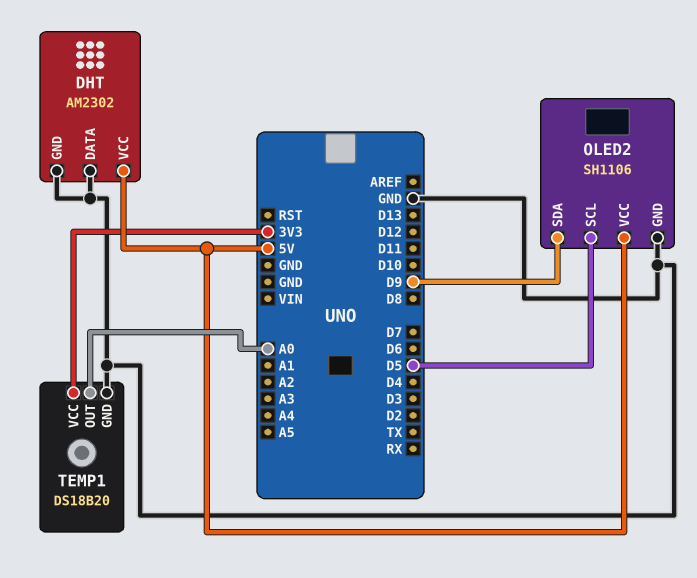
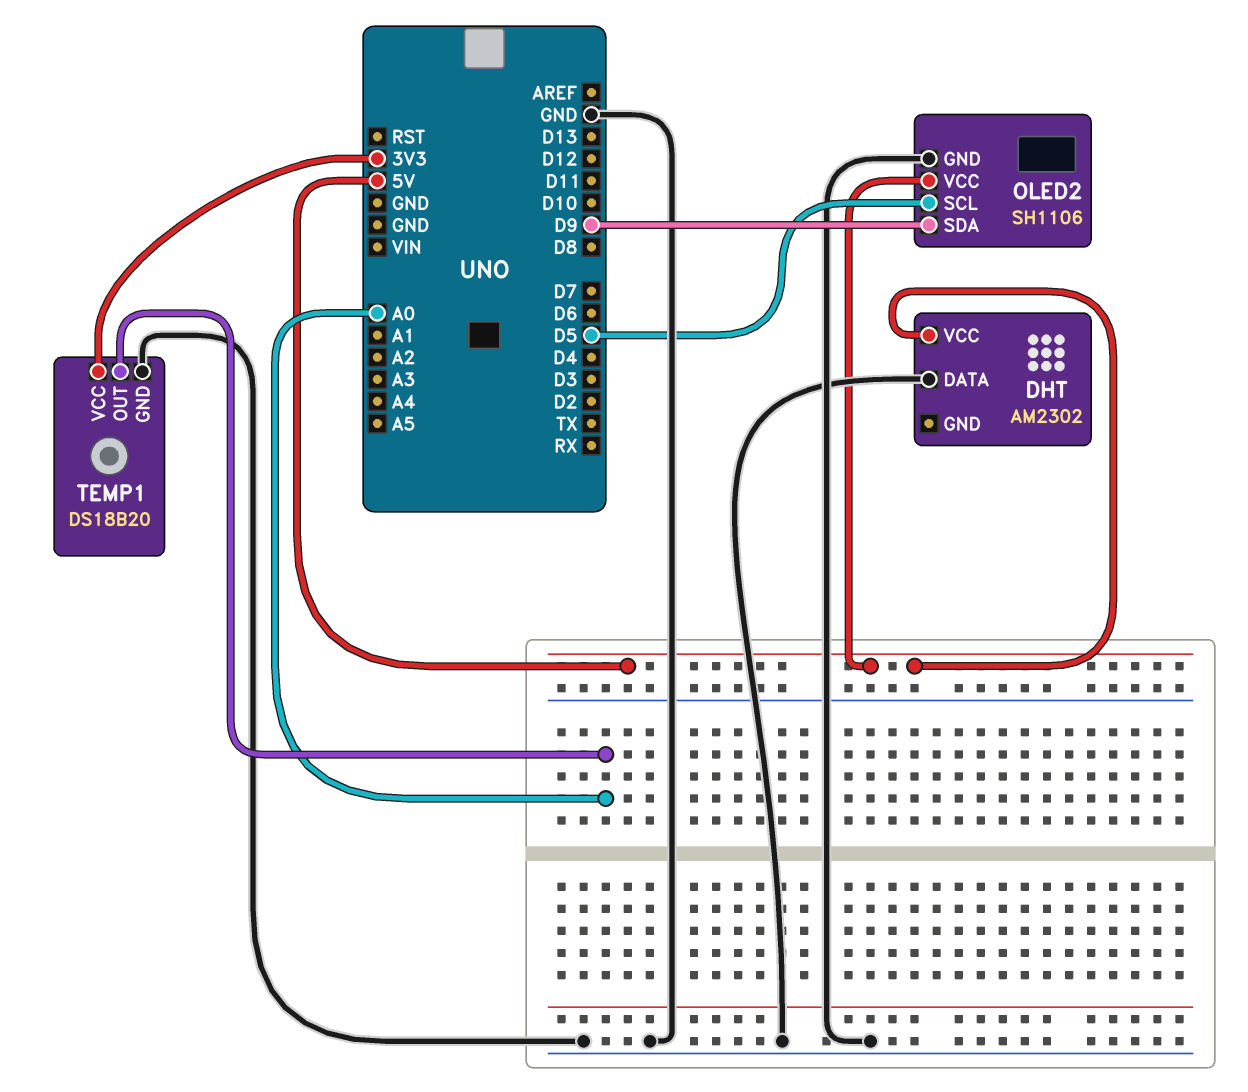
DHT pin GND: GND -> none

